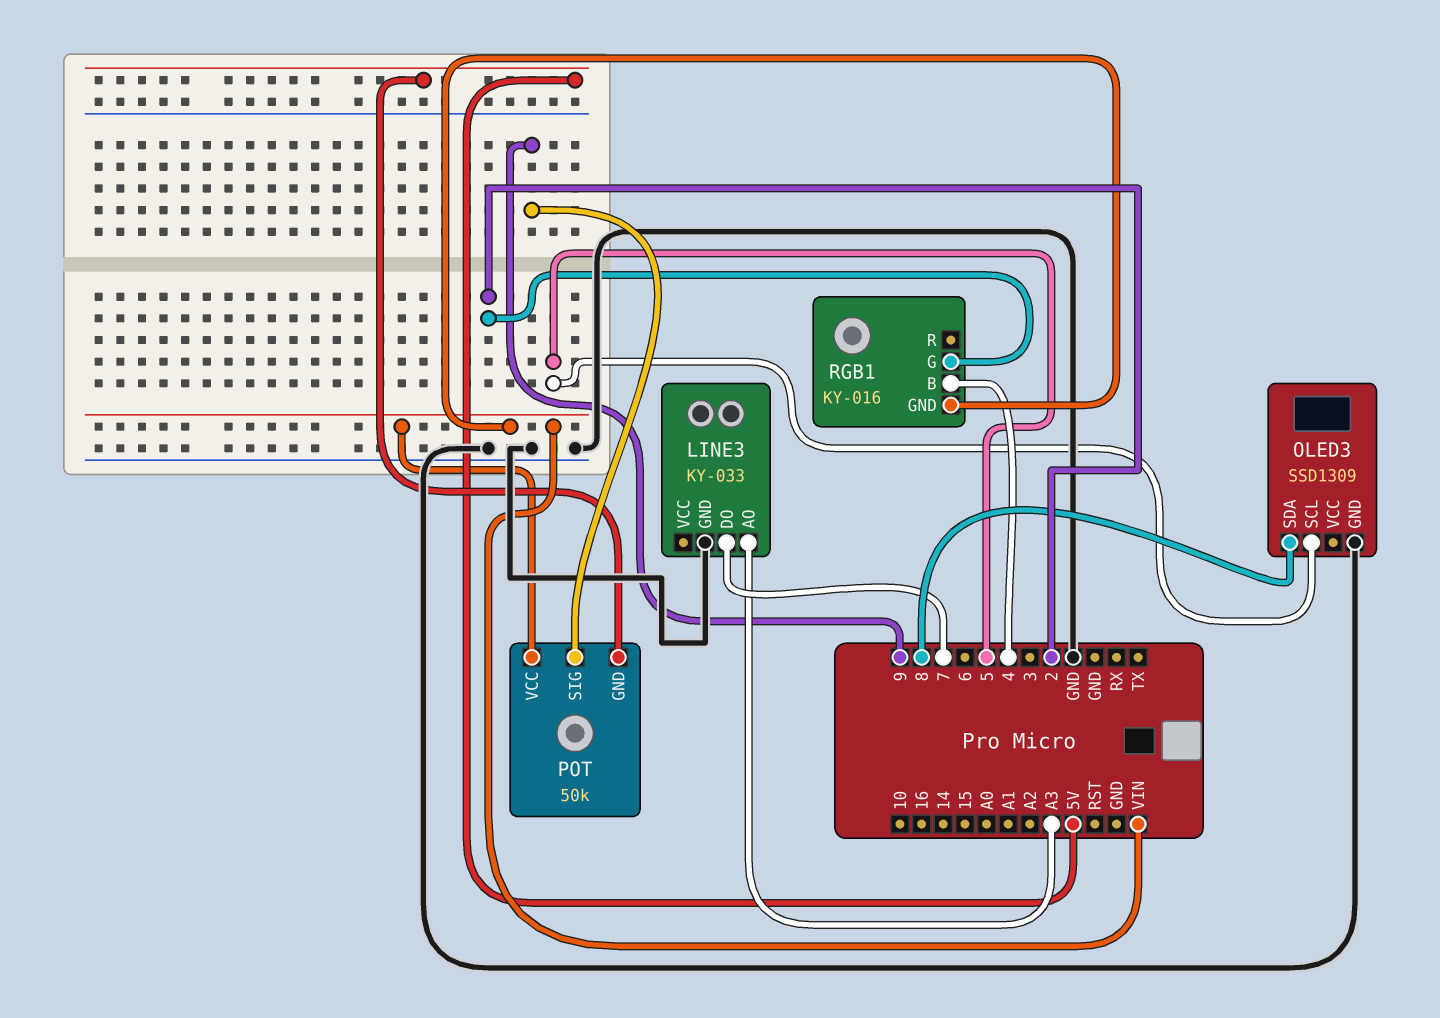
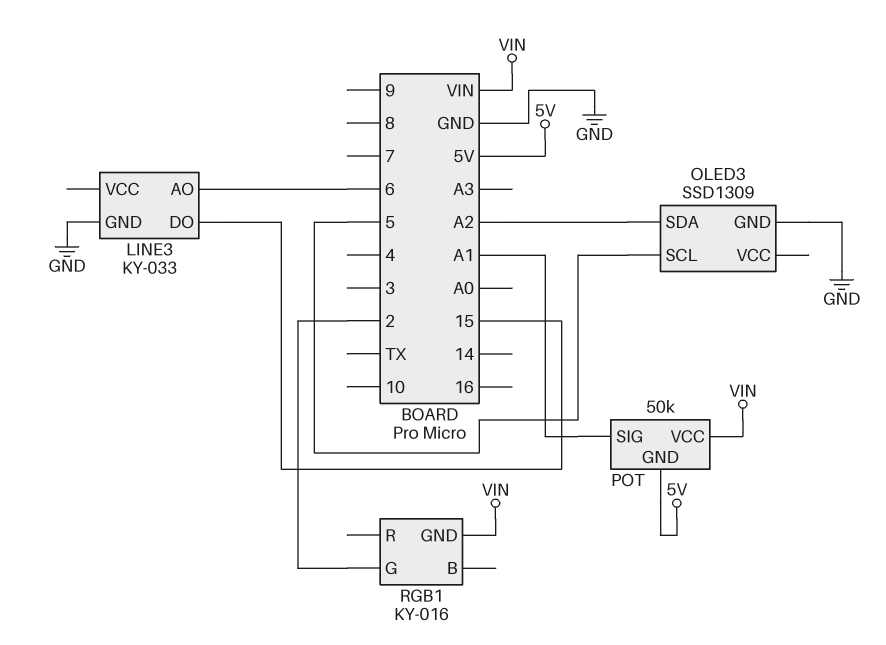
LINE3 pin AO: A3 -> 6
LINE3 pin DO: 7 -> 15
OLED3 pin SDA: 8 -> A2
POT pin SIG: 9 -> A1
RGB1 pin B: 4 -> none

